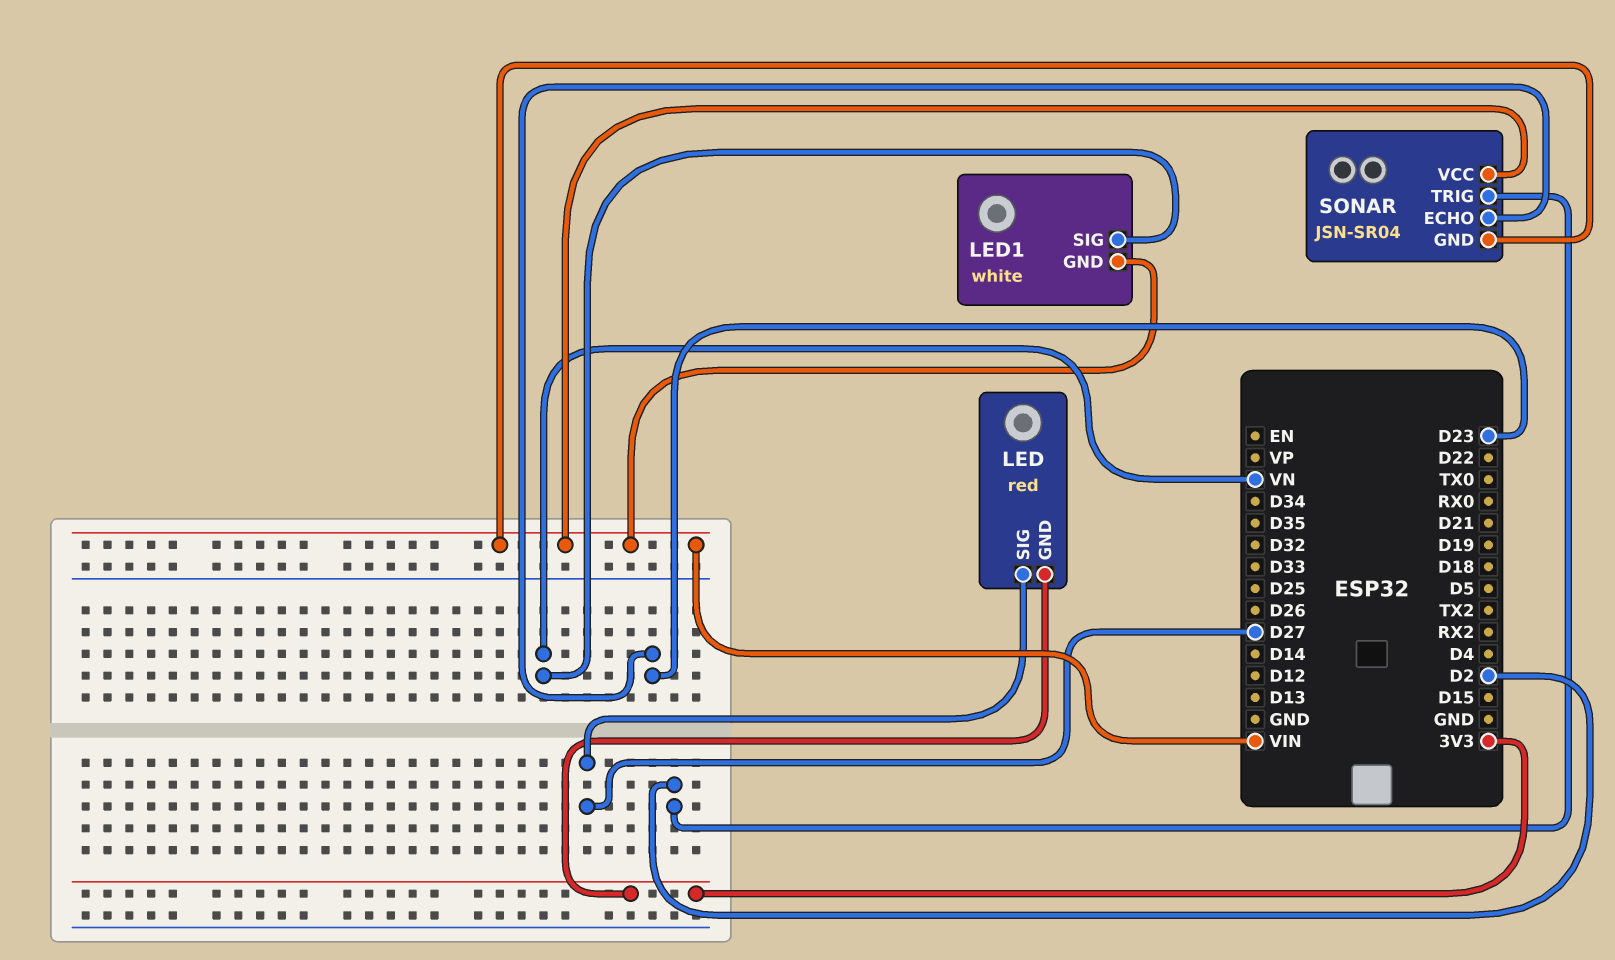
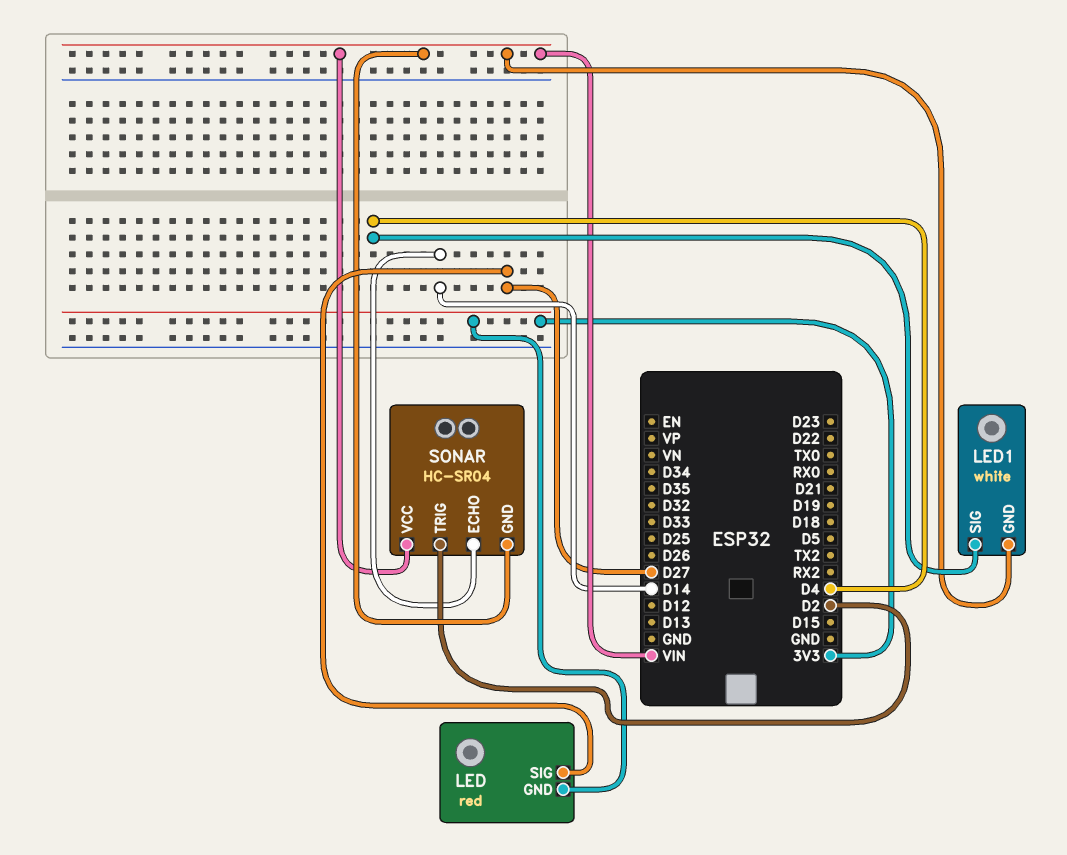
LED1 pin SIG: VN -> D4
SONAR: JSN-SR04 -> HC-SR04
SONAR pin ECHO: D23 -> D14

